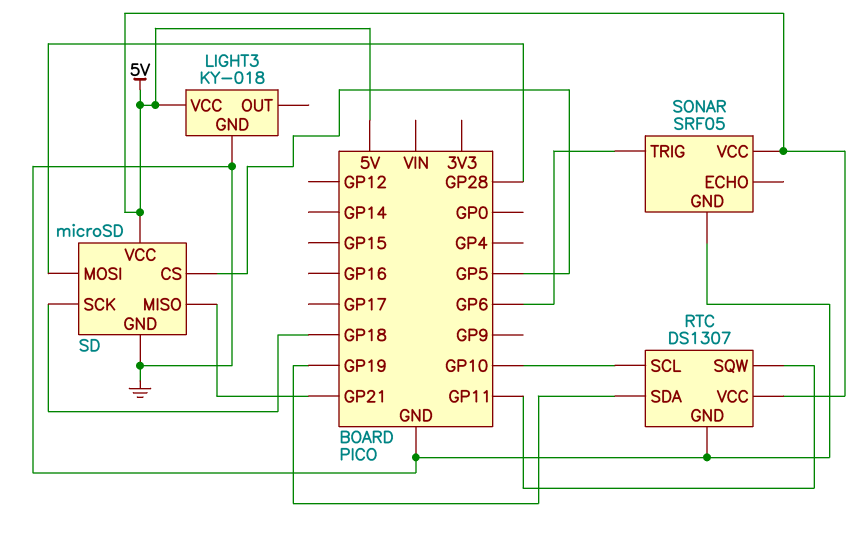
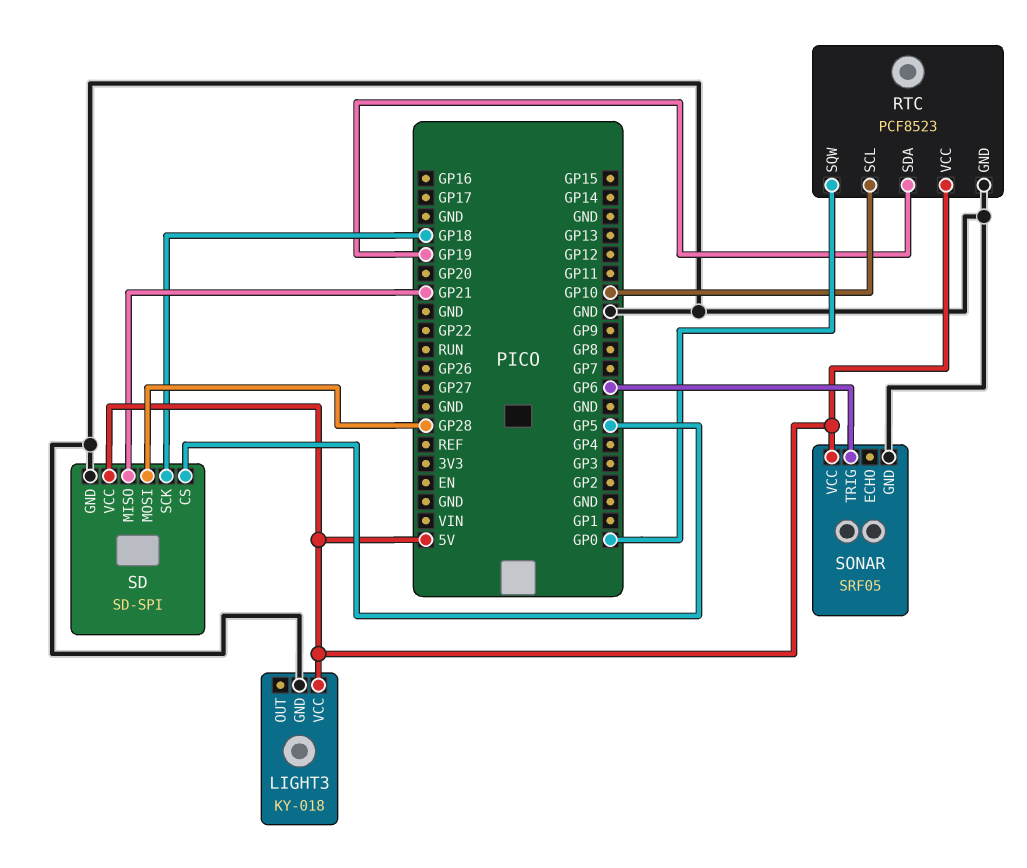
RTC: DS1307 -> PCF8523
RTC pin SQW: GP11 -> GP0
SD: microSD -> SD-SPI

